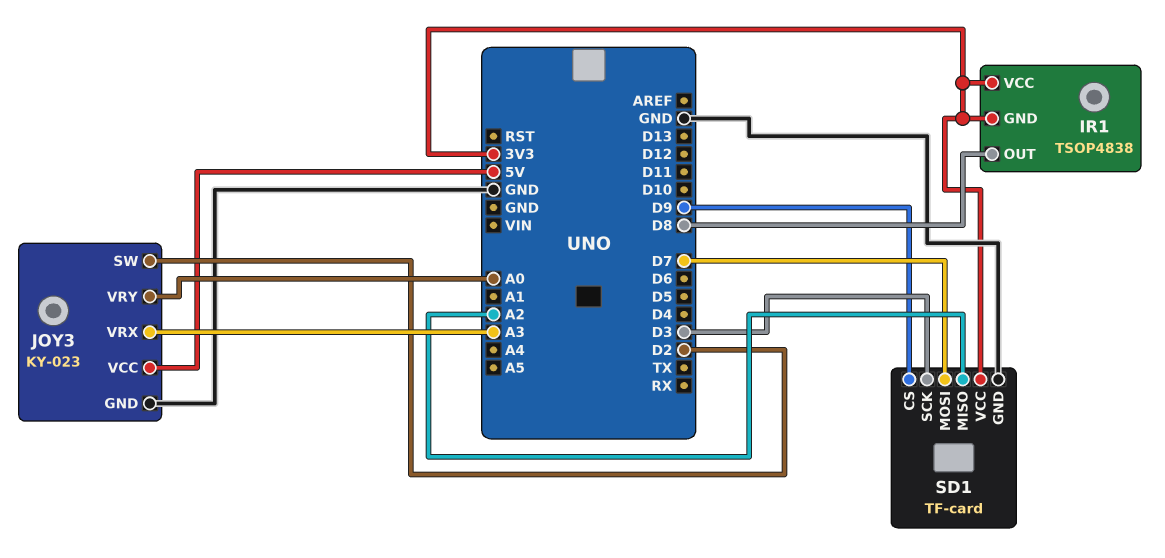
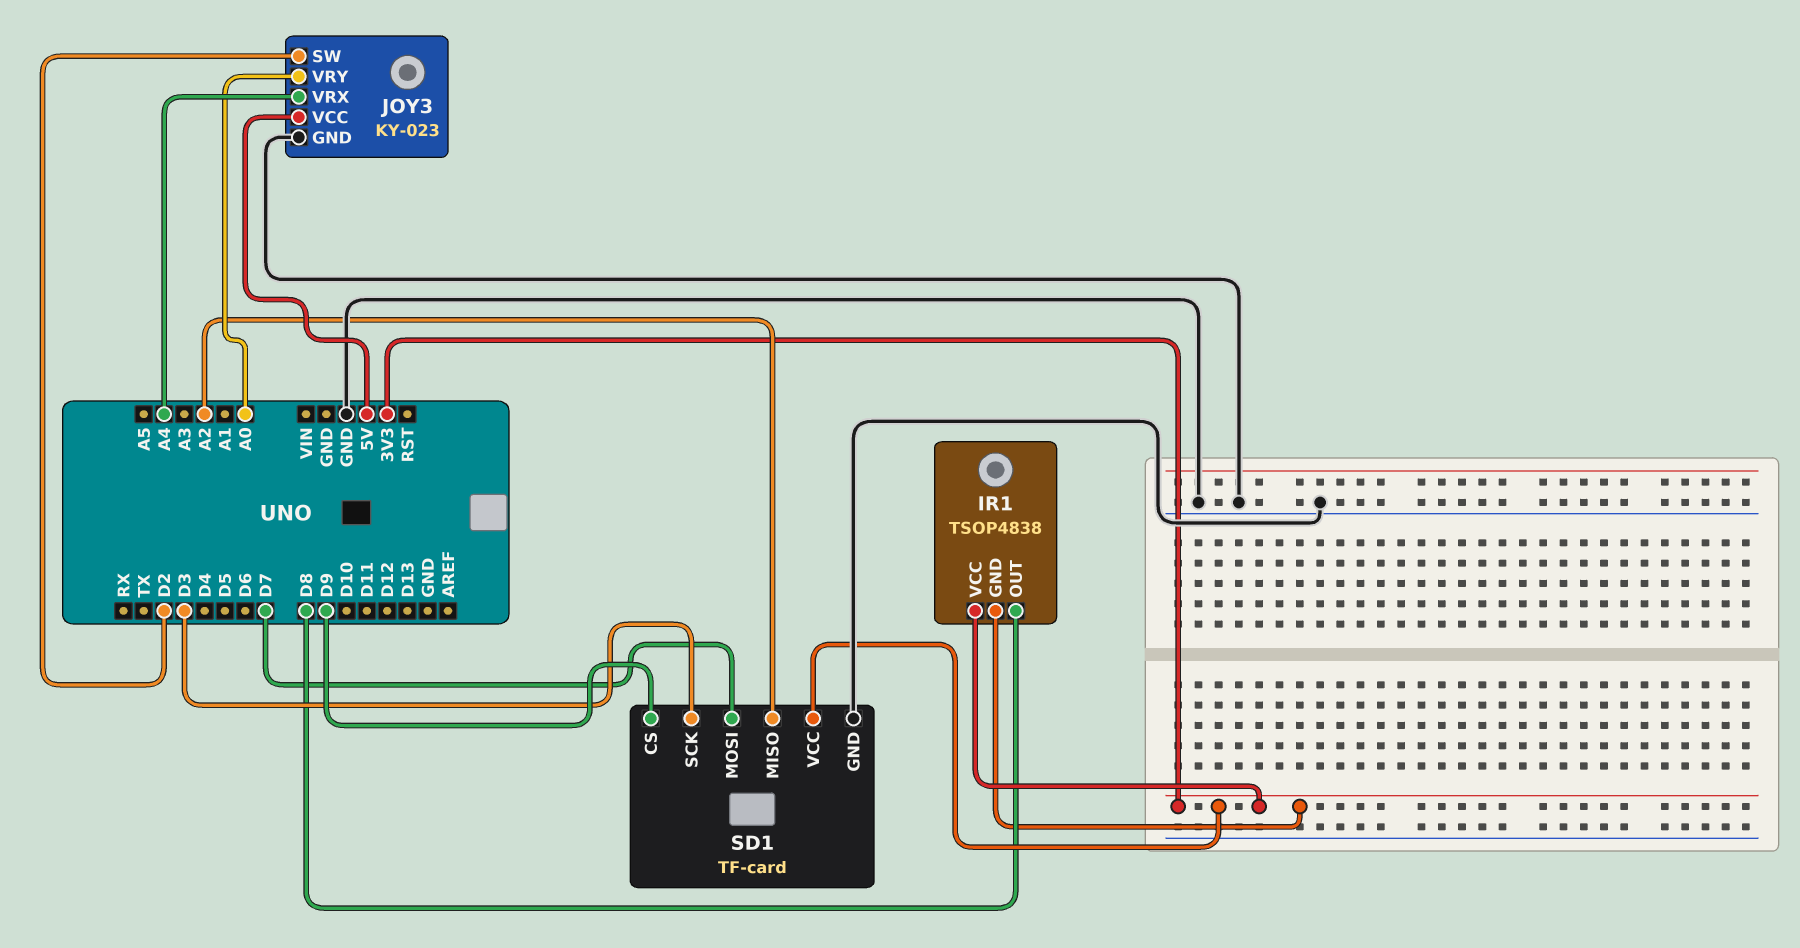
JOY3 pin VRX: A3 -> A4

